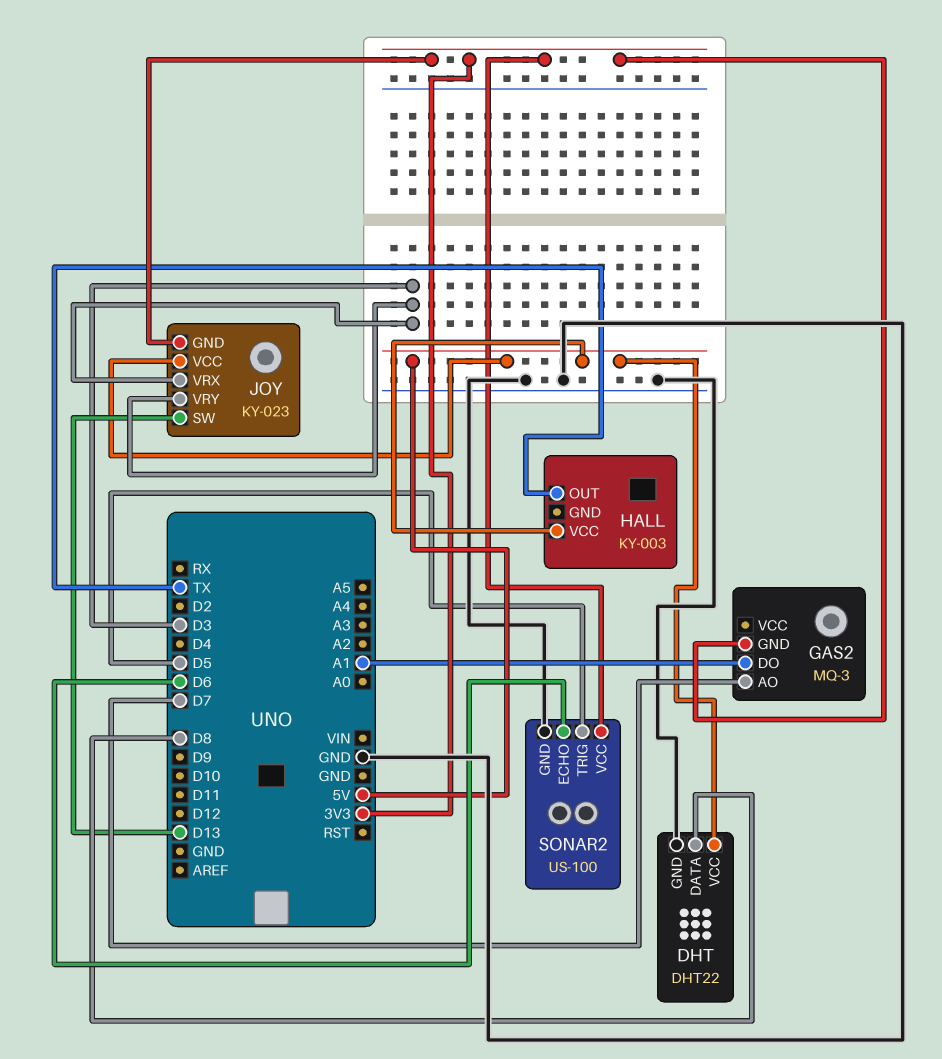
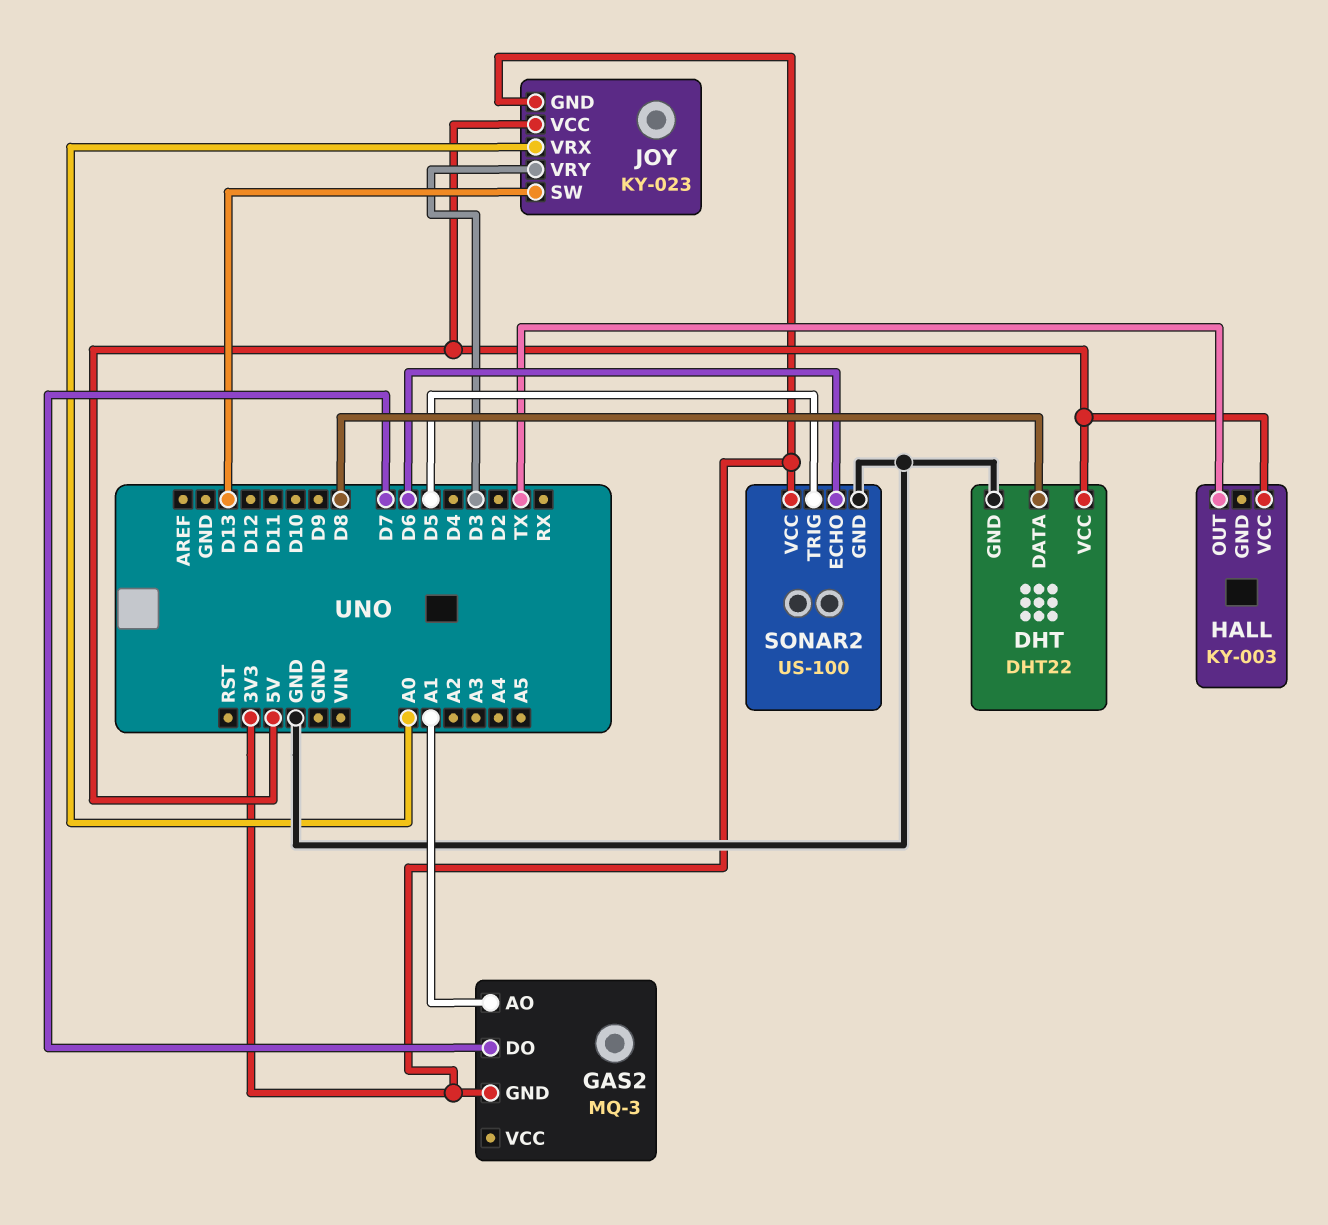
GAS2 pin AO: D7 -> A1
GAS2 pin DO: A1 -> D7
JOY pin VRX: D3 -> A0

